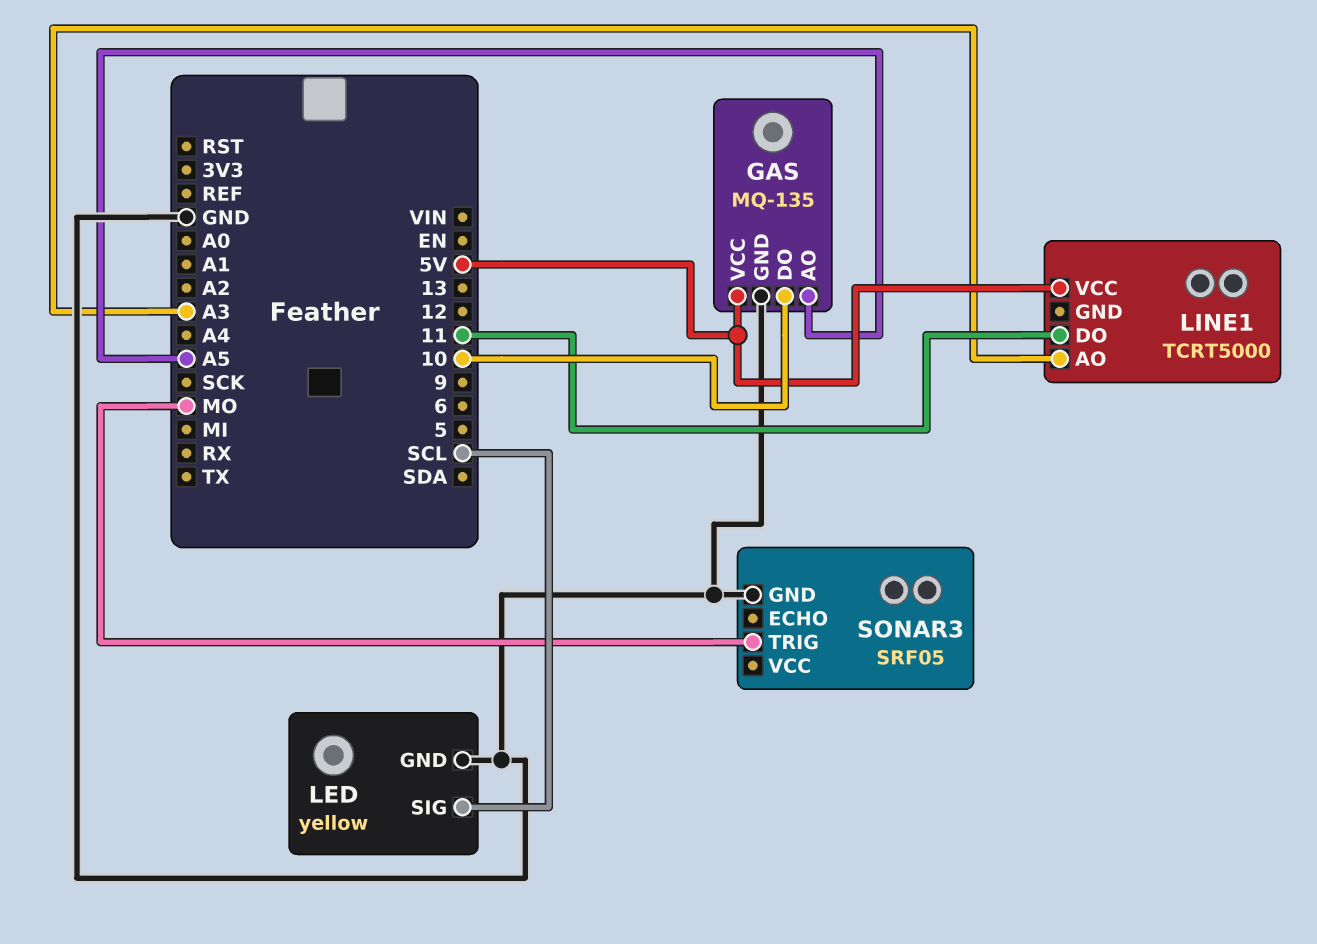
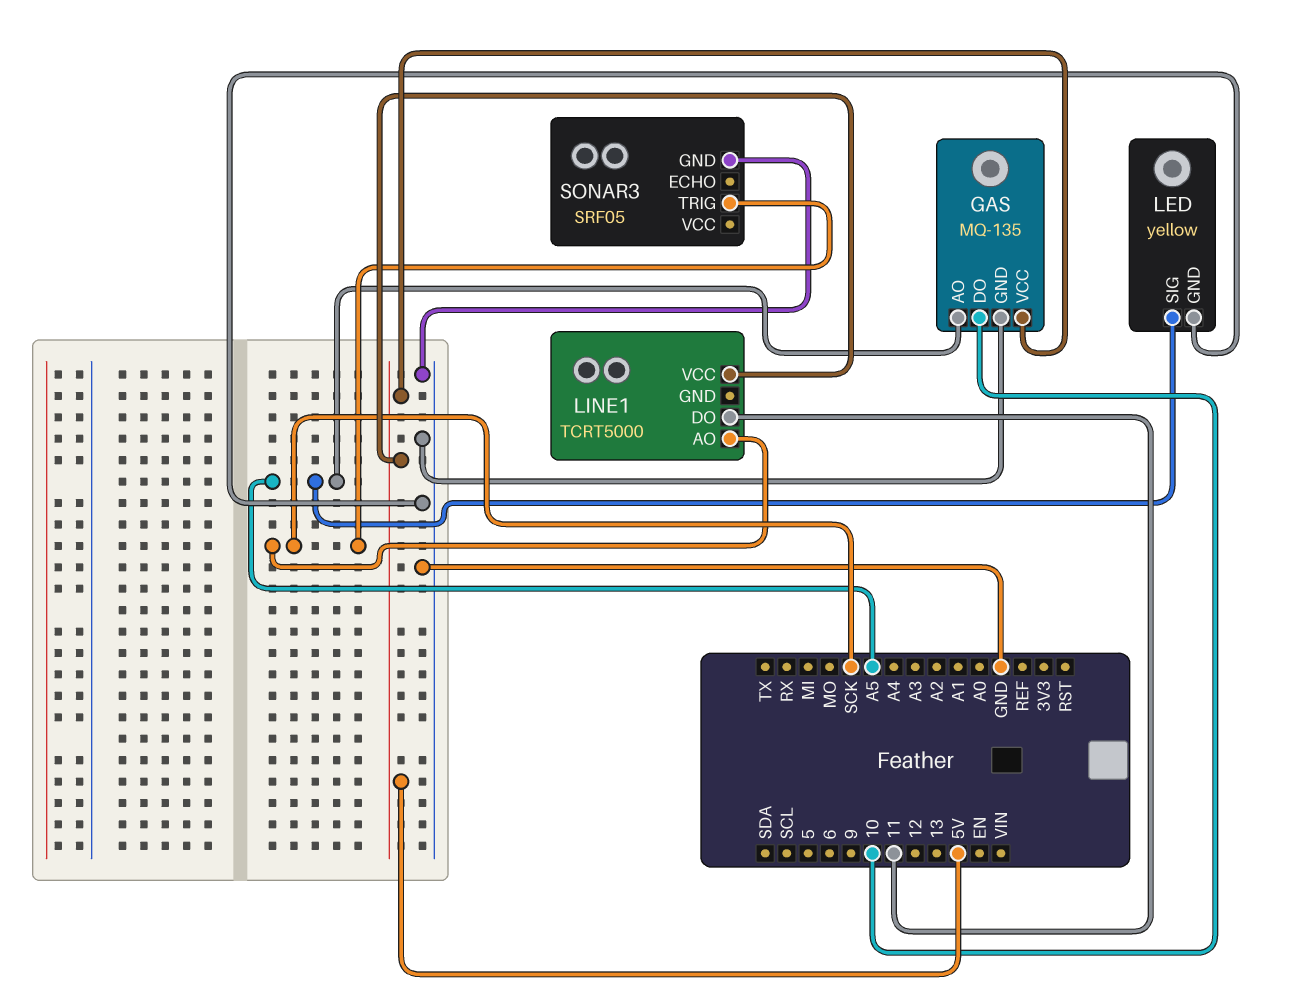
LED pin SIG: SCL -> A5
LINE1 pin AO: A3 -> SCK
SONAR3 pin TRIG: MO -> SCK

